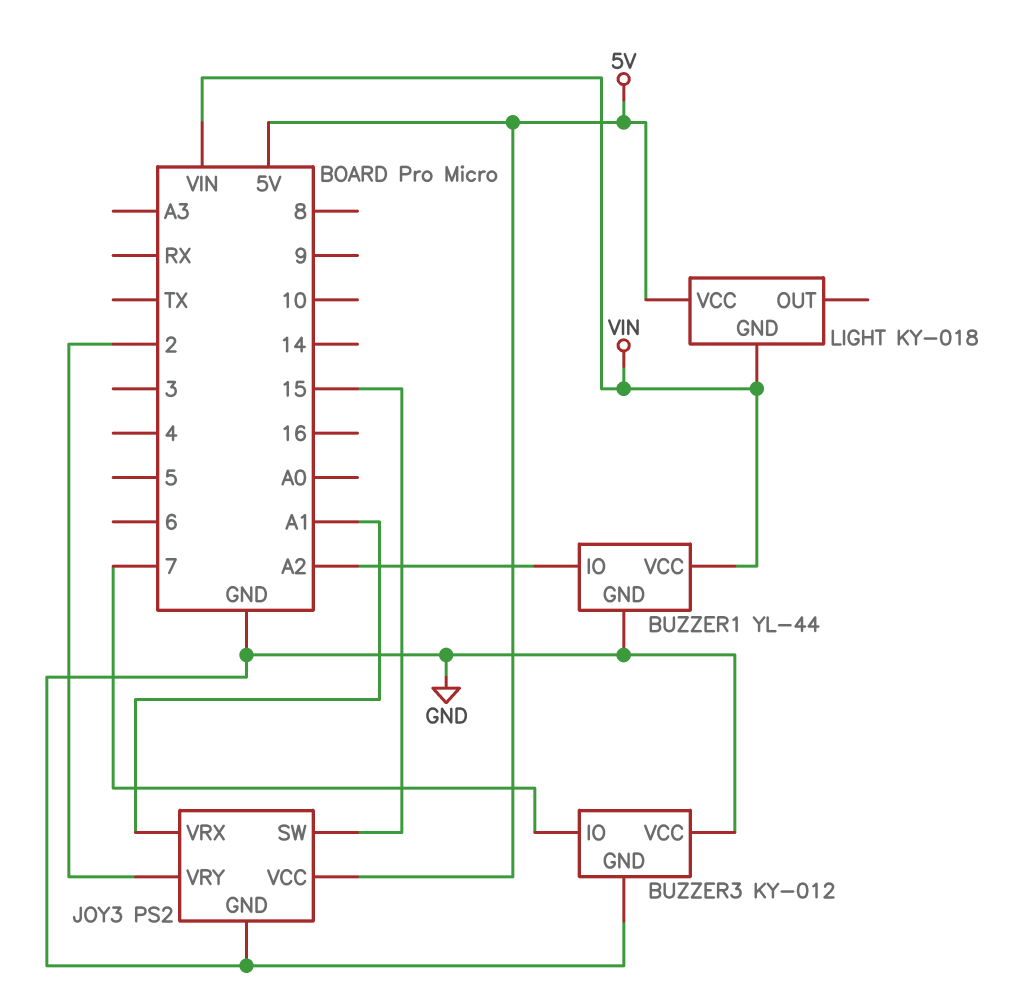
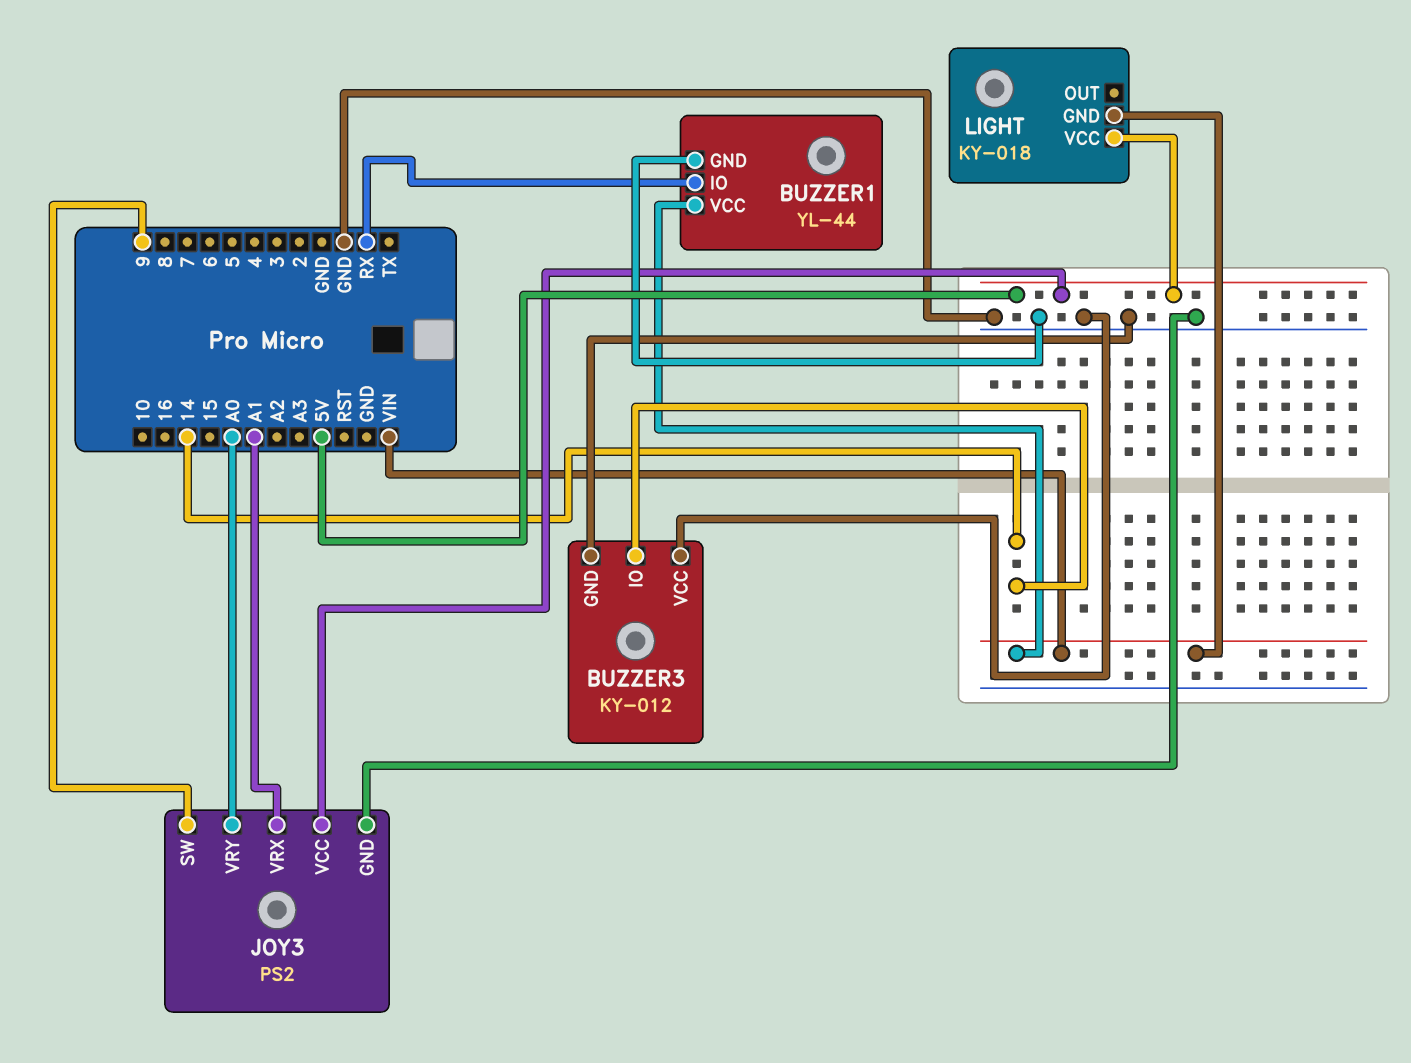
BUZZER1 pin IO: A2 -> RX
BUZZER3 pin IO: 7 -> 14
JOY3 pin SW: 15 -> 9
JOY3 pin VRY: 2 -> A0

